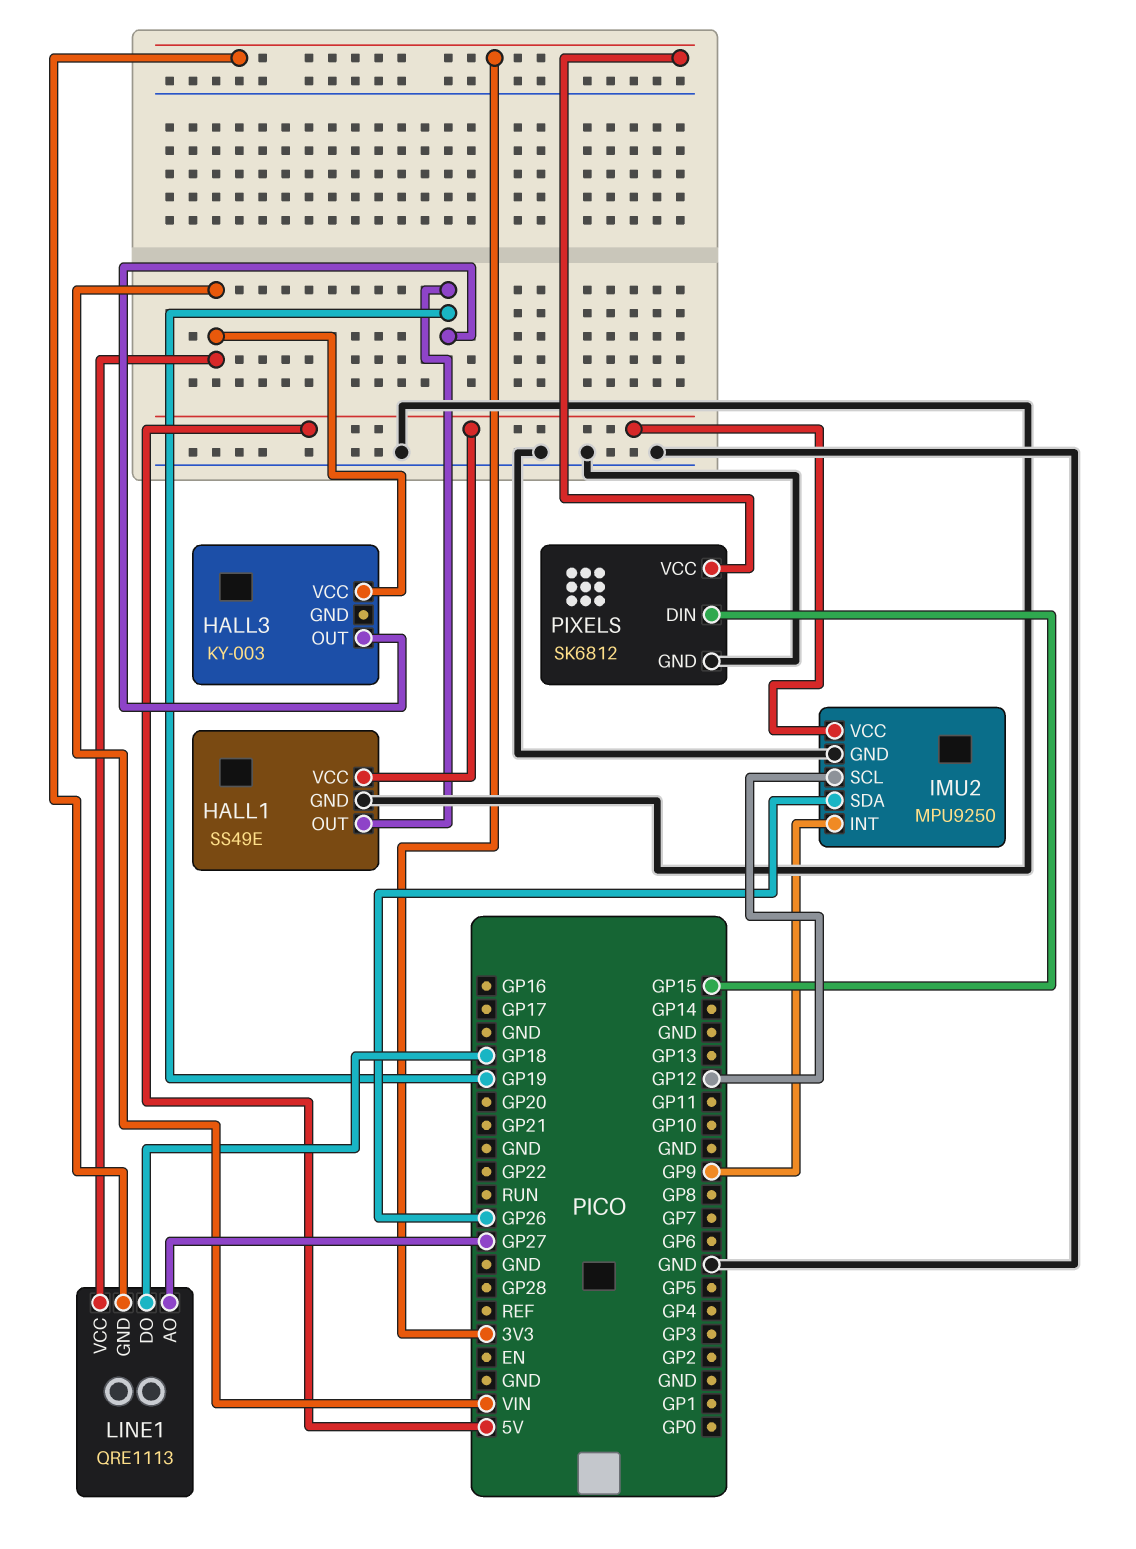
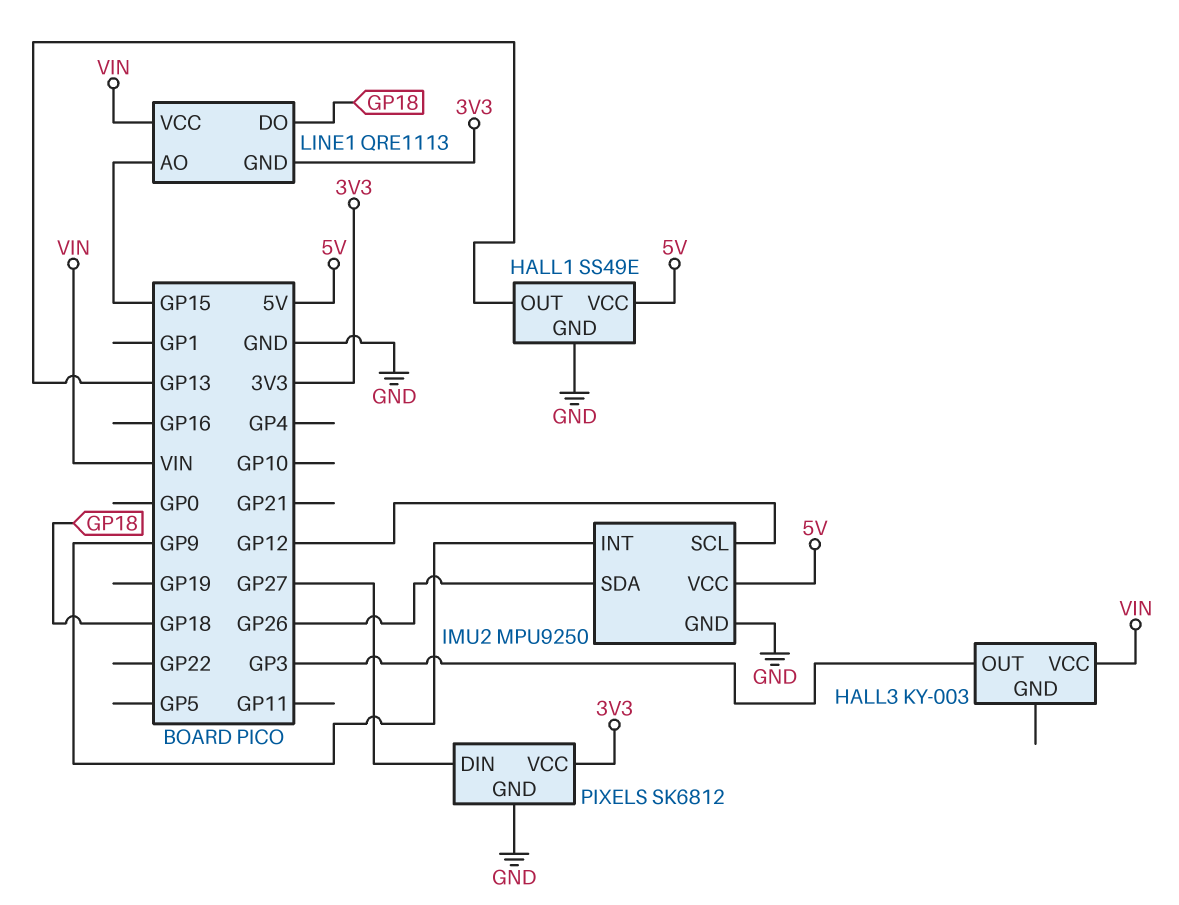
HALL1 pin OUT: GP19 -> GP13
HALL3 pin OUT: GP19 -> GP3
LINE1 pin AO: GP27 -> GP15
PIXELS pin DIN: GP15 -> GP27

